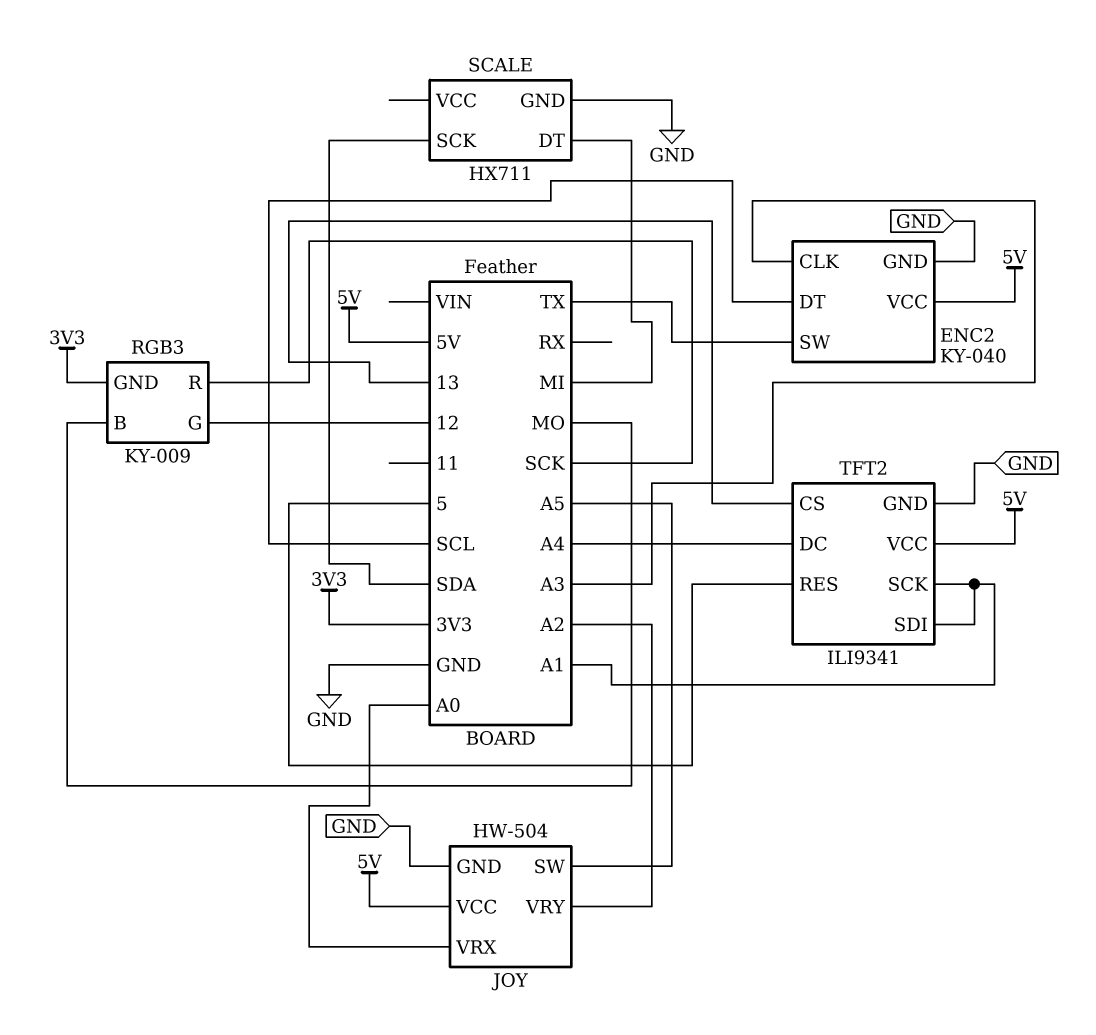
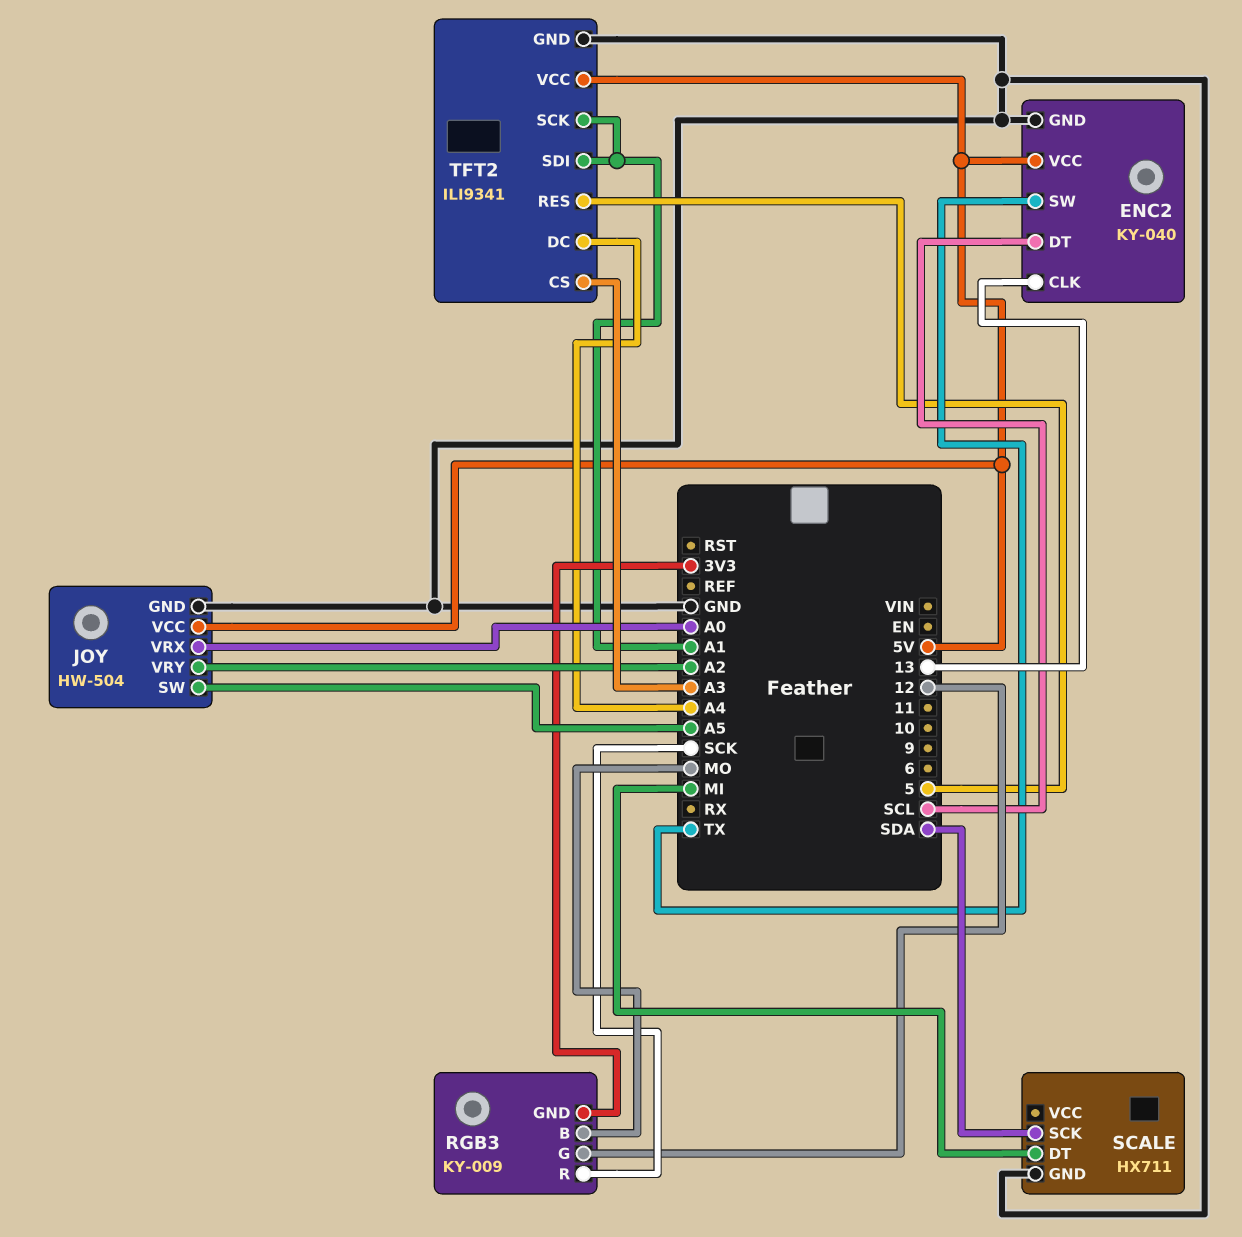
ENC2 pin CLK: A3 -> 13
TFT2 pin CS: 13 -> A3

